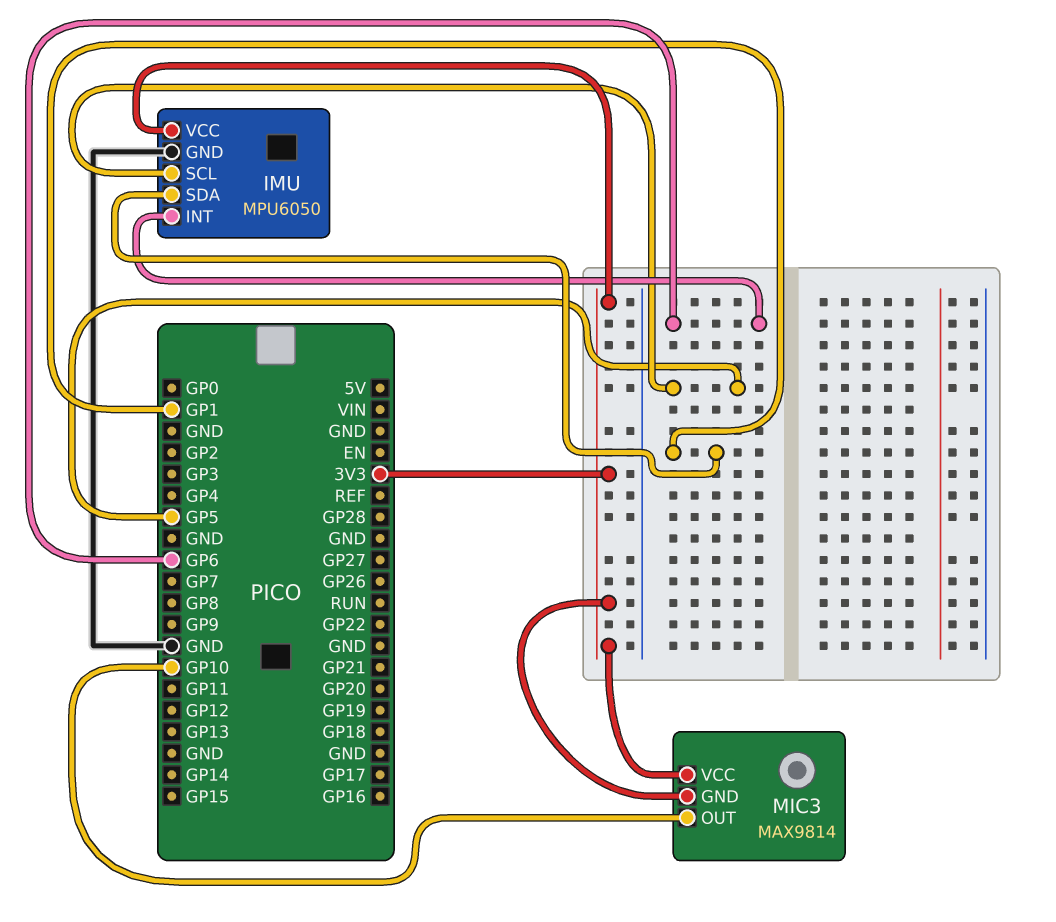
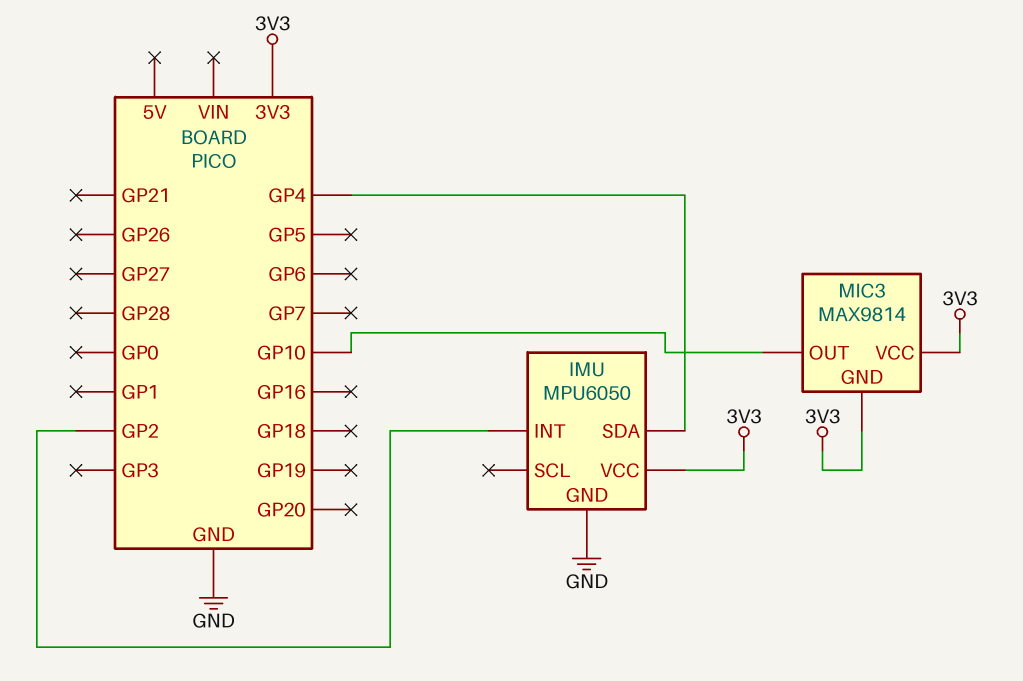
IMU pin INT: GP6 -> GP2
IMU pin SCL: GP5 -> none
IMU pin SDA: GP1 -> GP4

